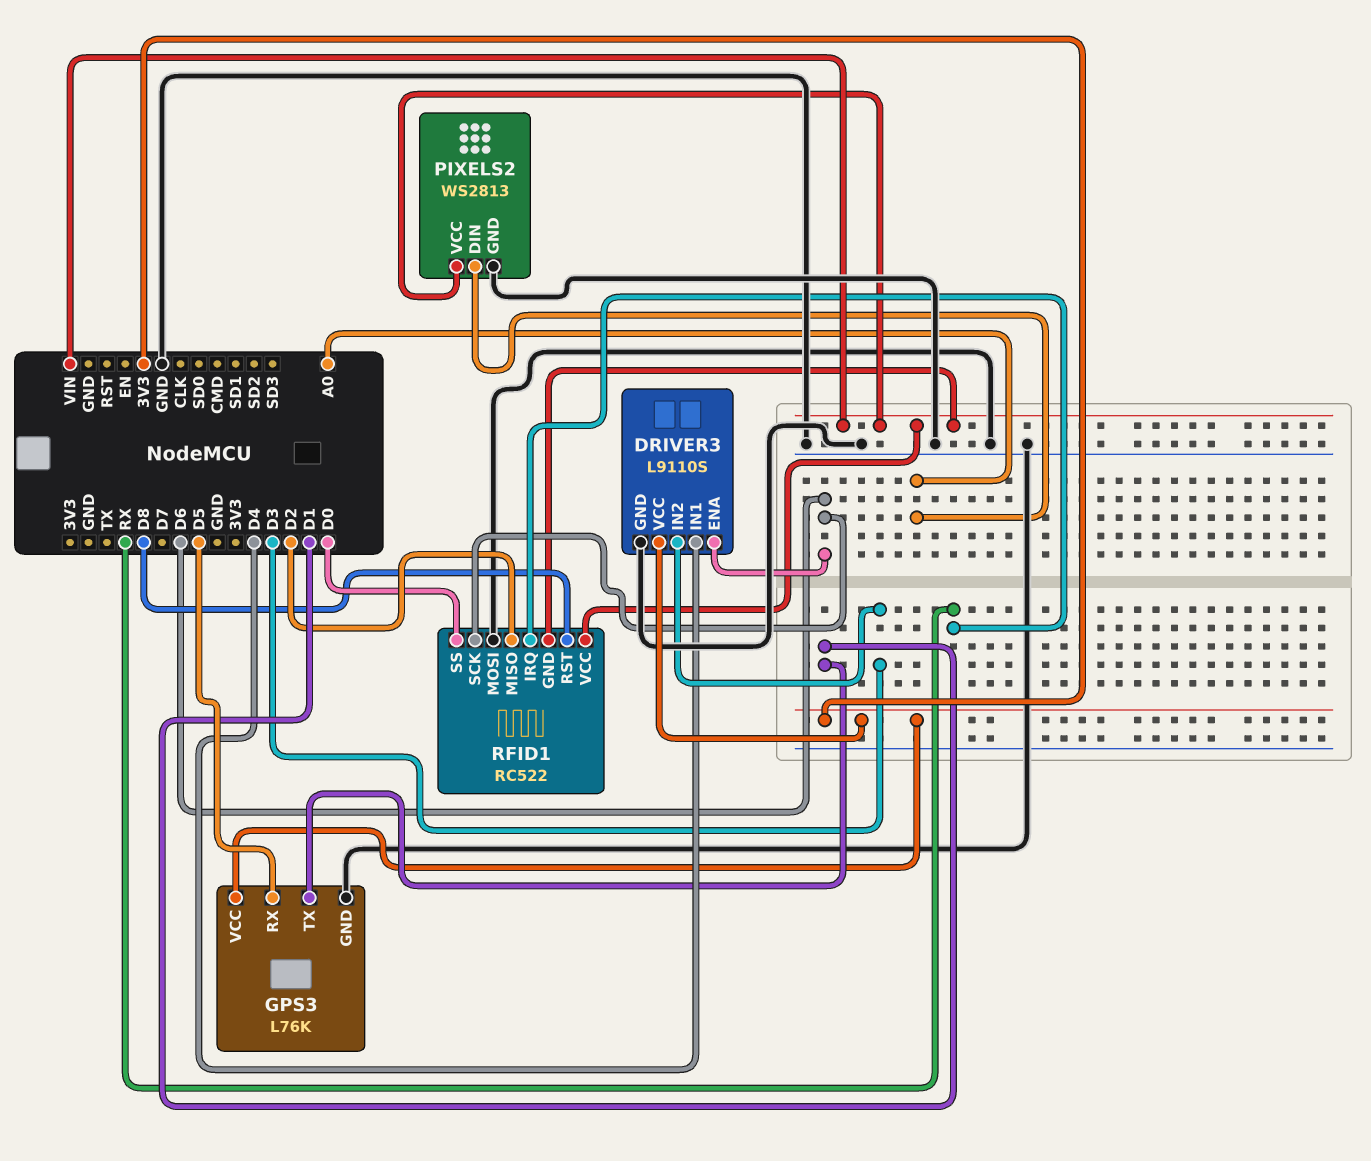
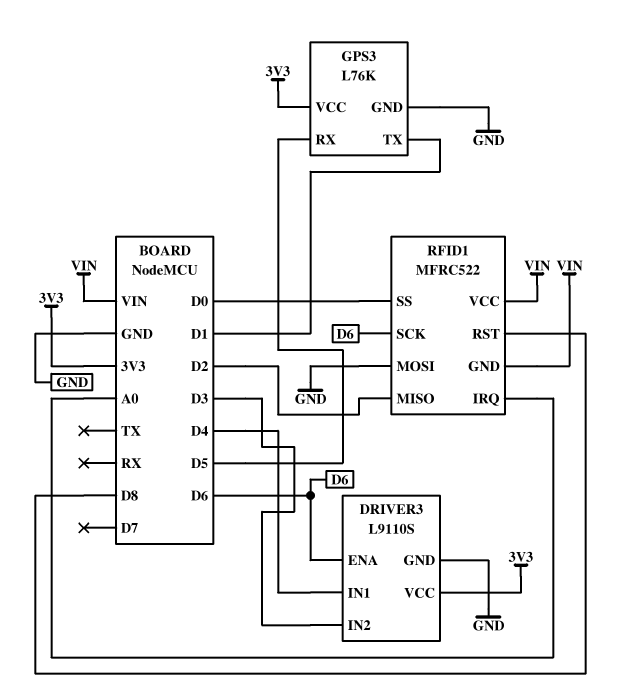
PIXELS2: WS2813 -> none
PIXELS2 pin DIN: A0 -> none
PIXELS2 pin GND: GND -> none
PIXELS2 pin VCC: VIN -> none
RFID1: RC522 -> MFRC522
RFID1 pin IRQ: RX -> A0

